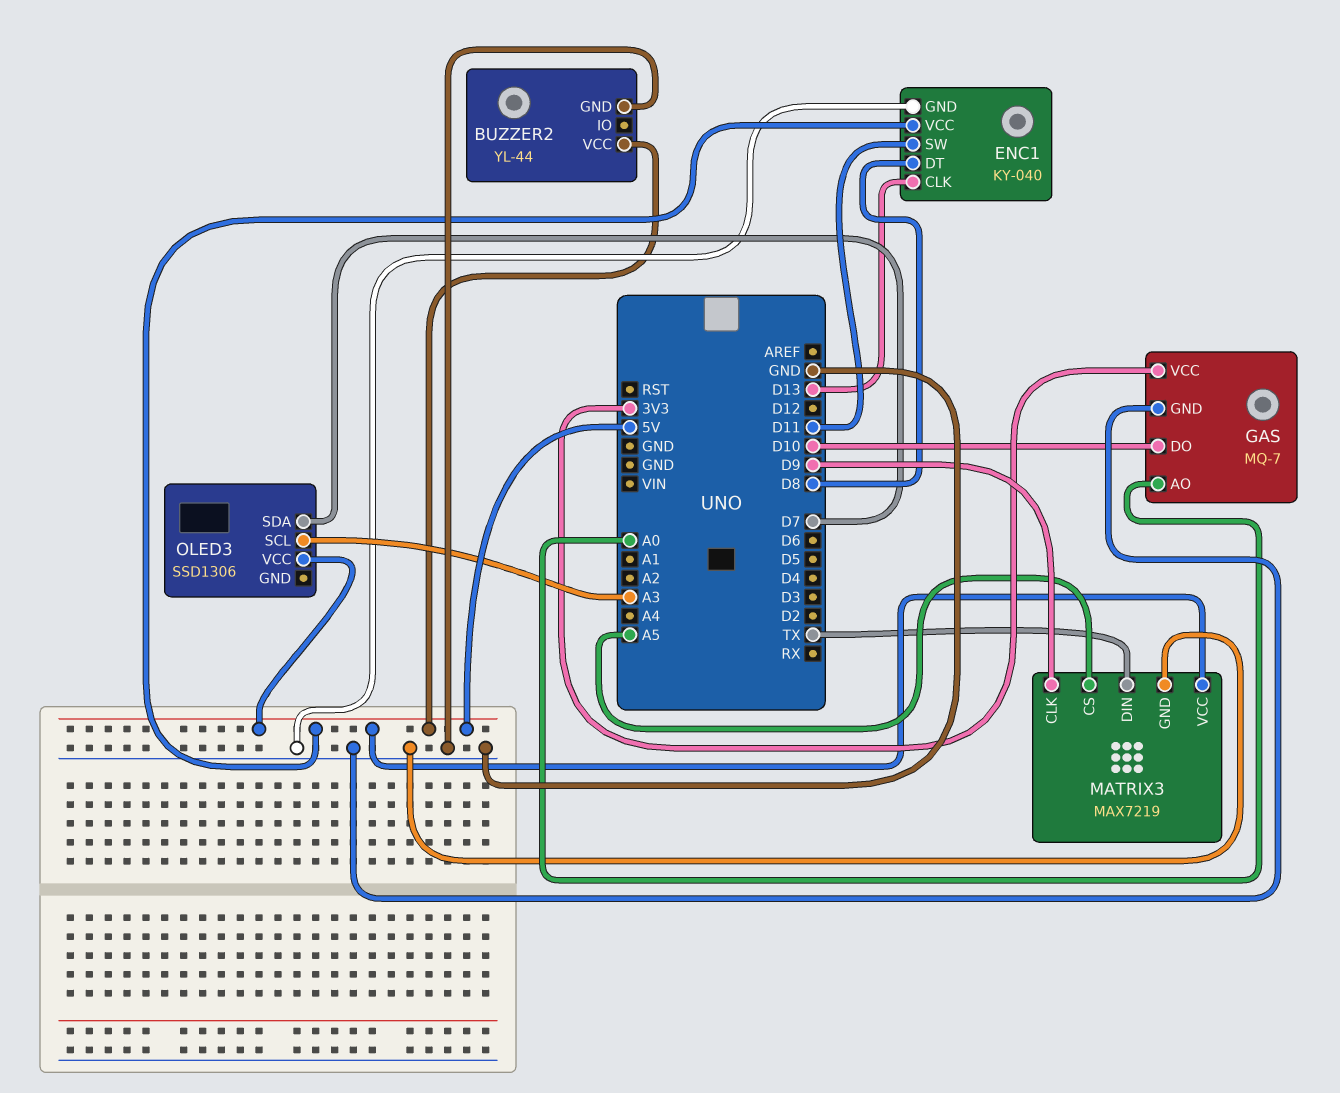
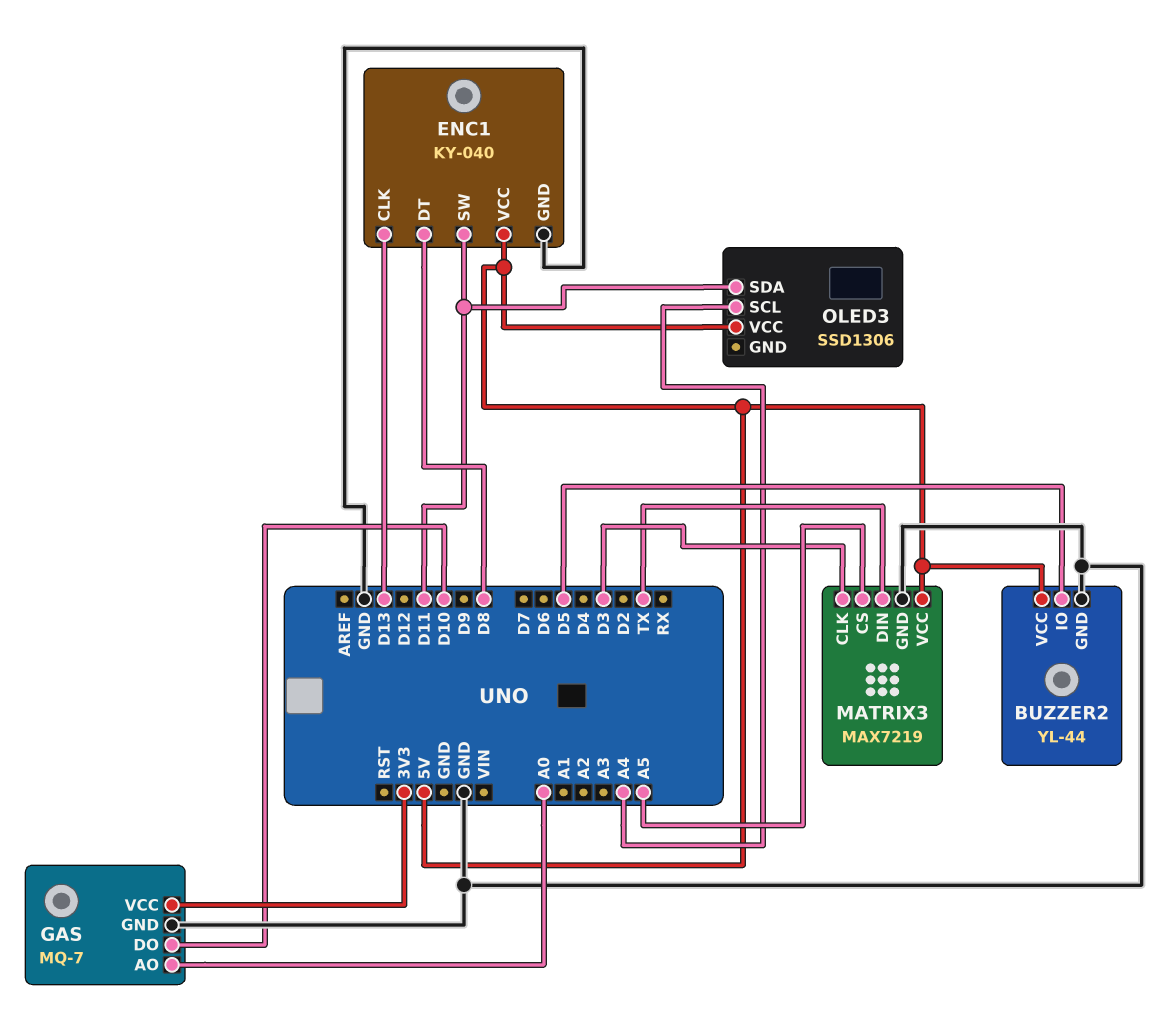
BUZZER2 pin IO: none -> D5
MATRIX3 pin CLK: D9 -> D3
OLED3 pin SCL: A3 -> A4
OLED3 pin SDA: D7 -> D11

